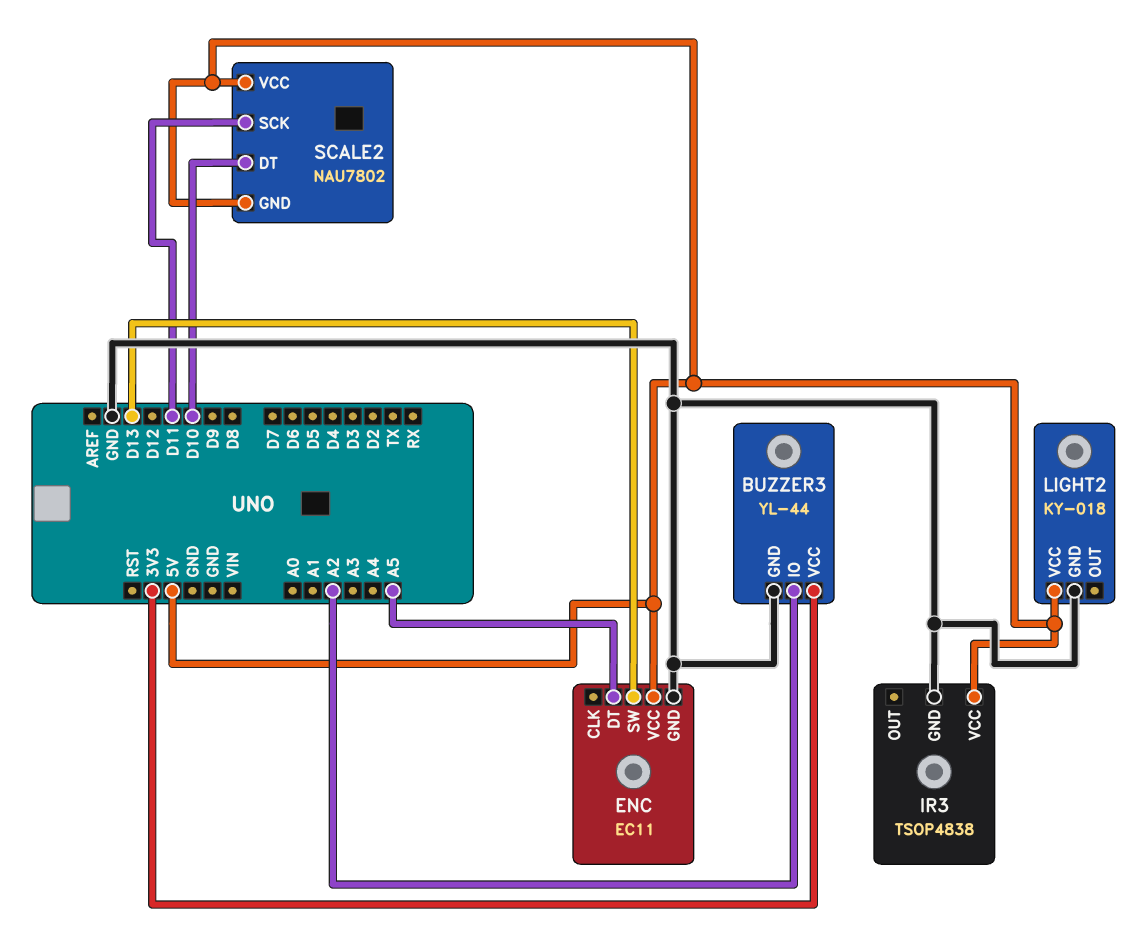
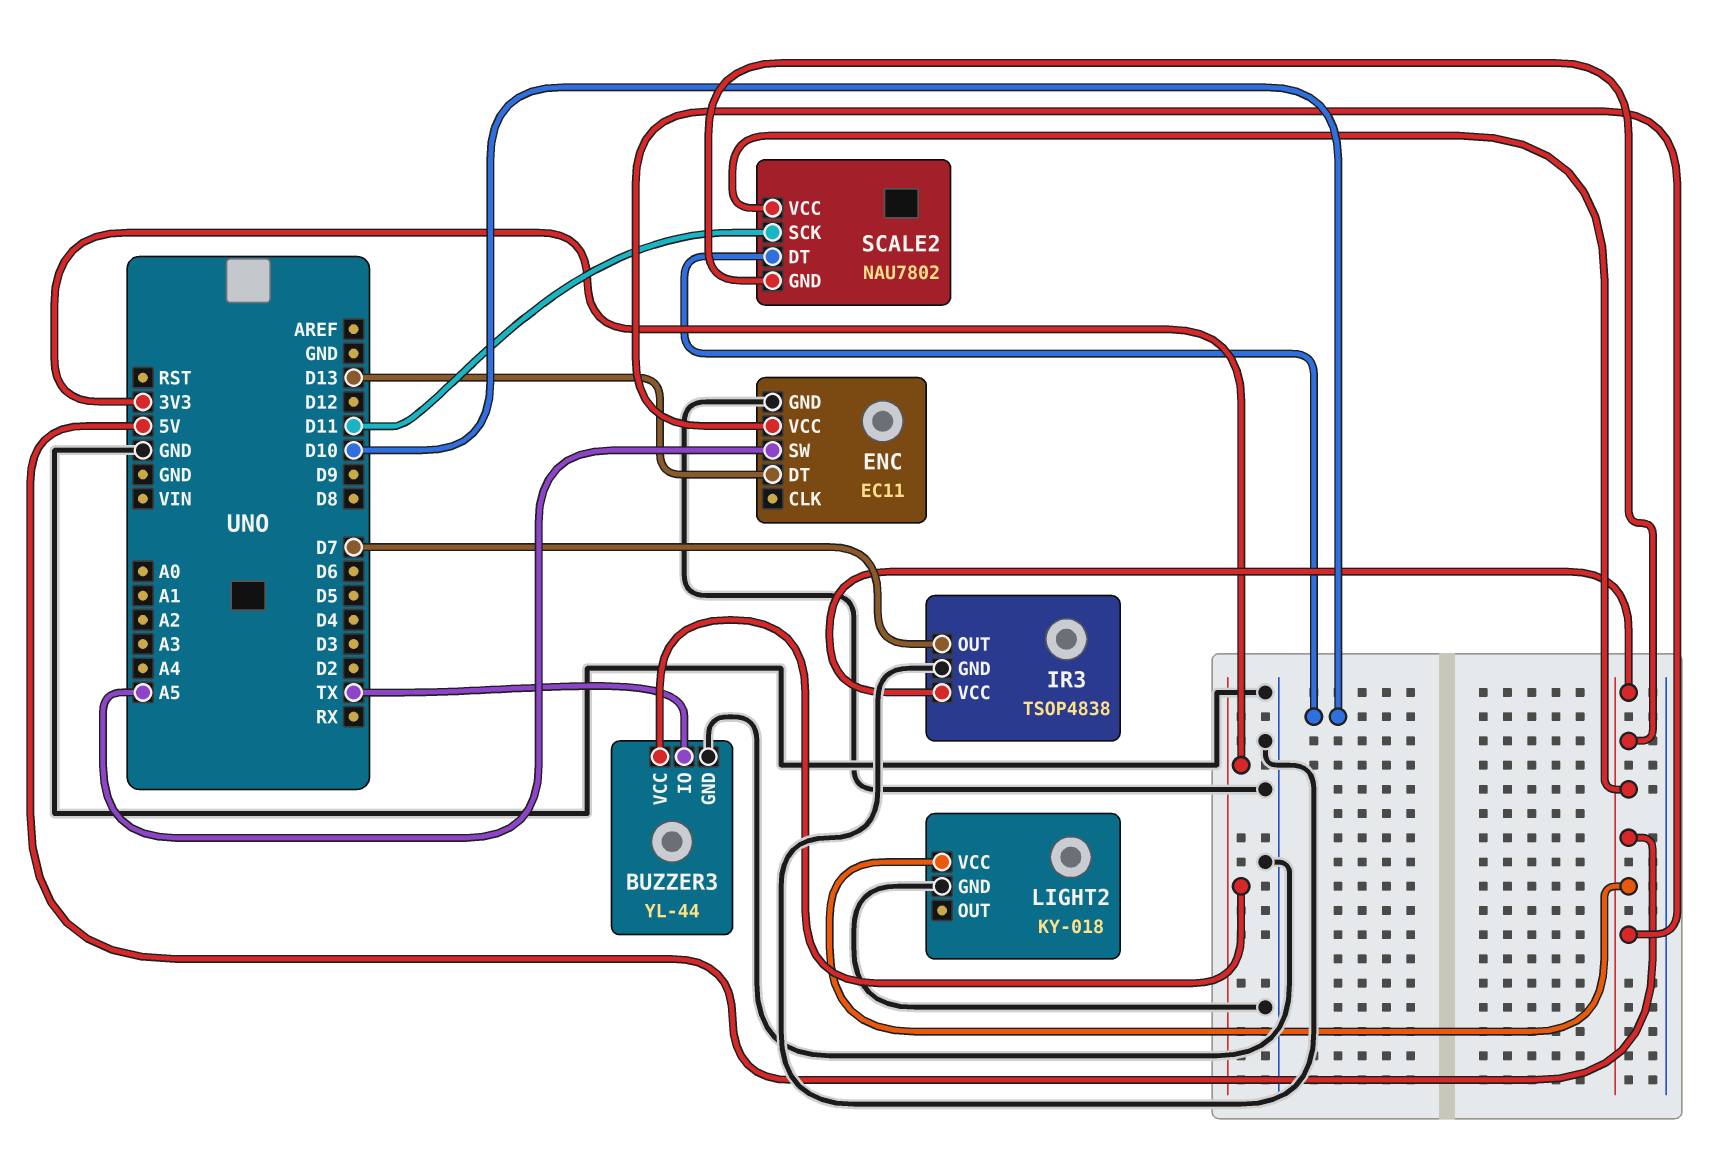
BUZZER3 pin IO: A2 -> TX
ENC pin DT: A5 -> D13
ENC pin SW: D13 -> A5
IR3 pin OUT: none -> D7

